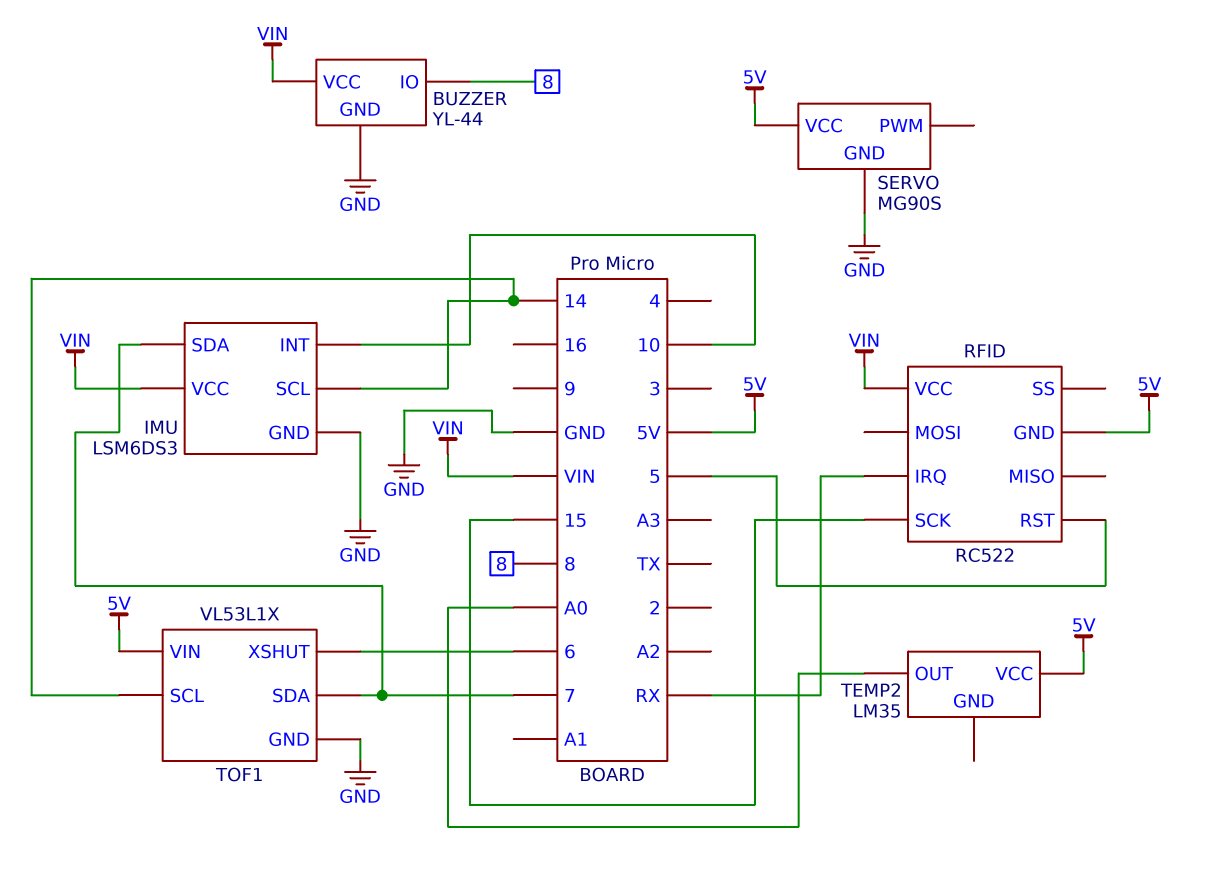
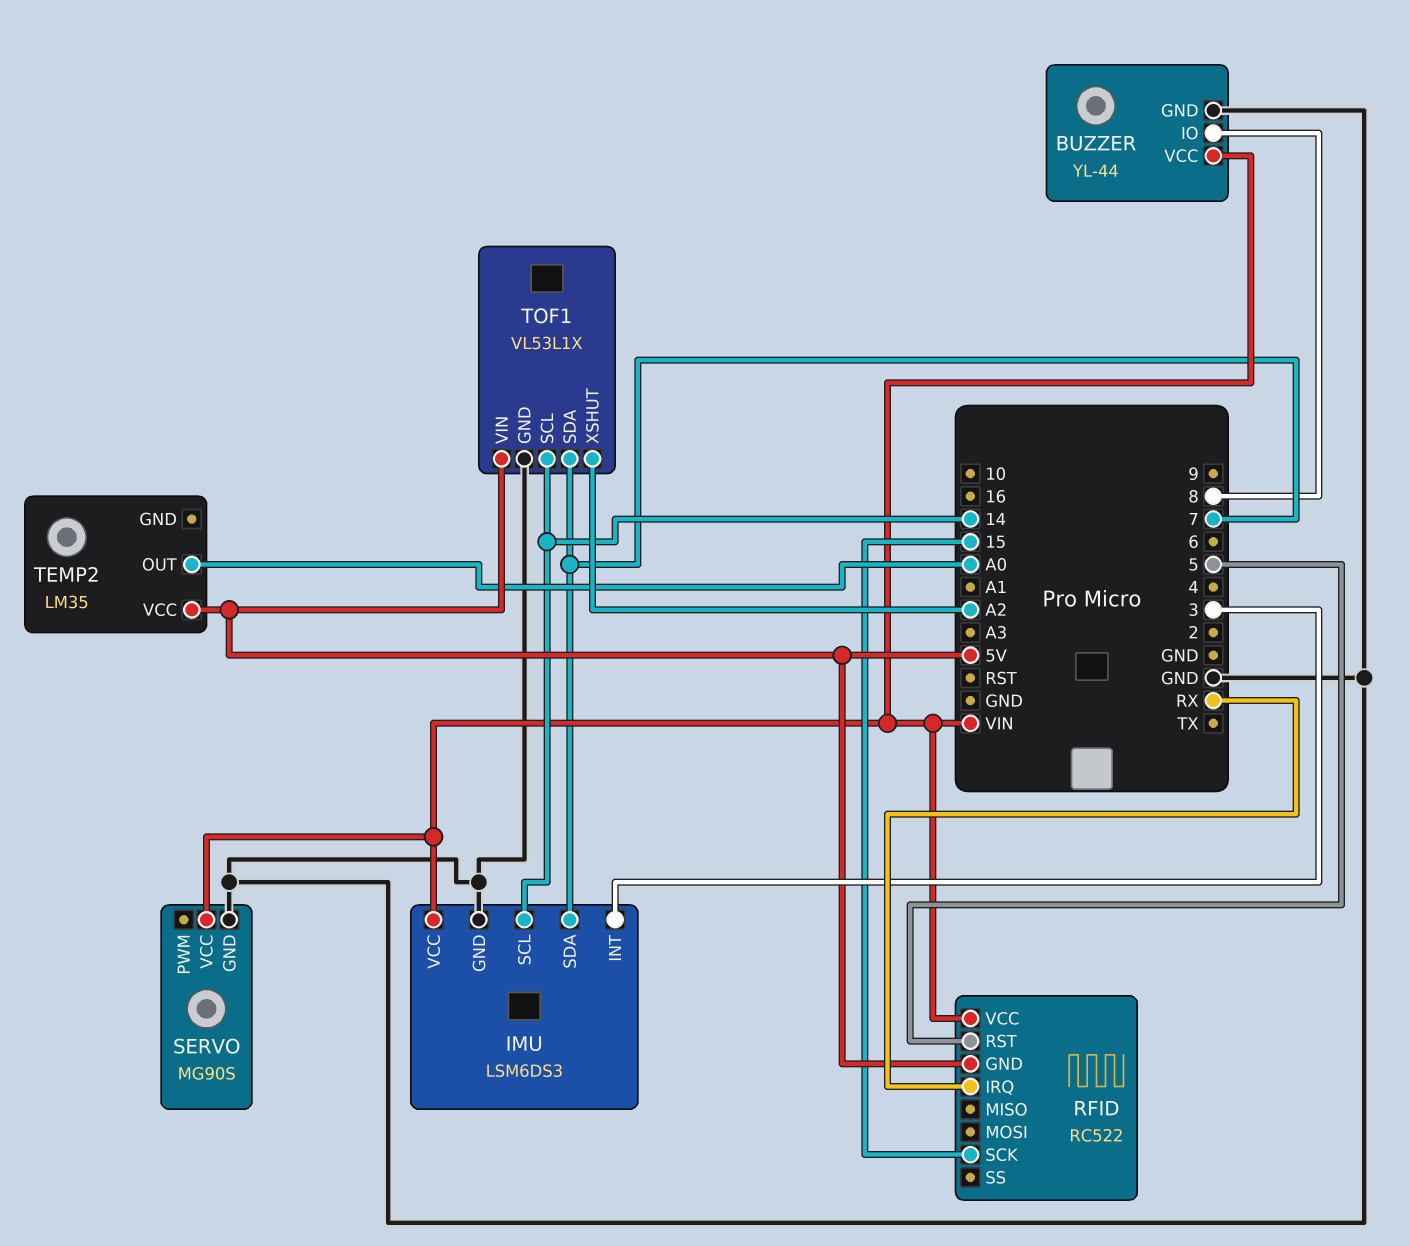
IMU pin INT: 10 -> 3
SERVO pin VCC: 5V -> VIN
TOF1 pin XSHUT: 6 -> A2

